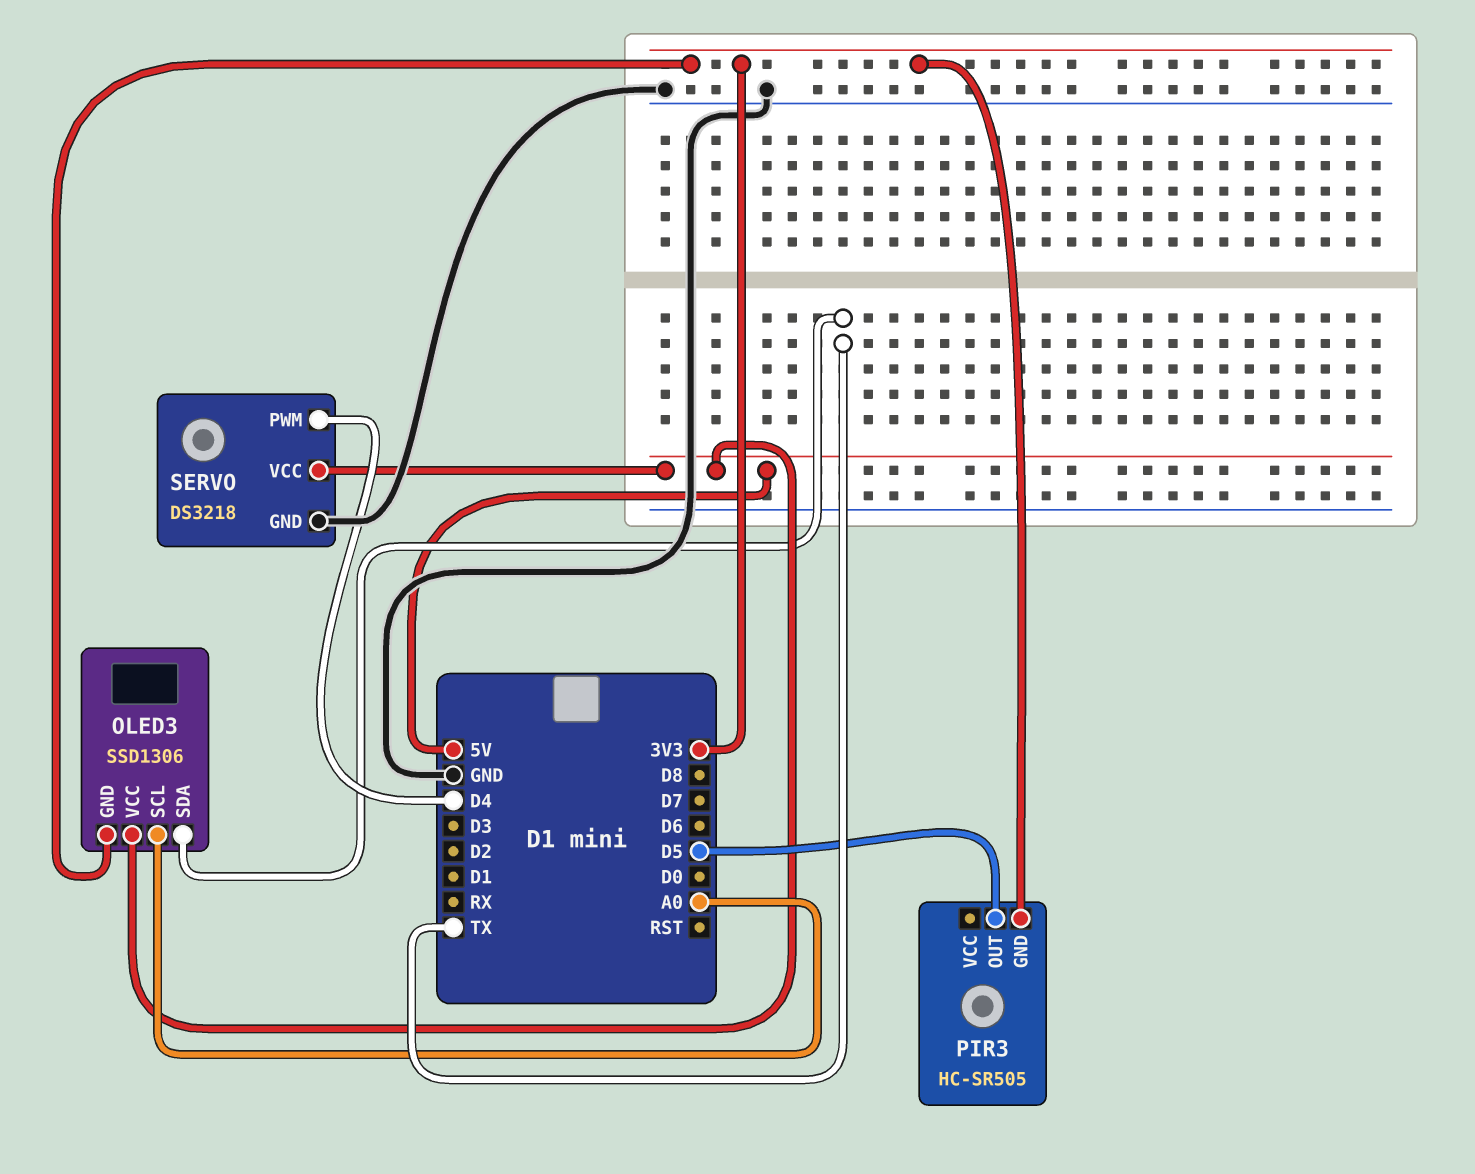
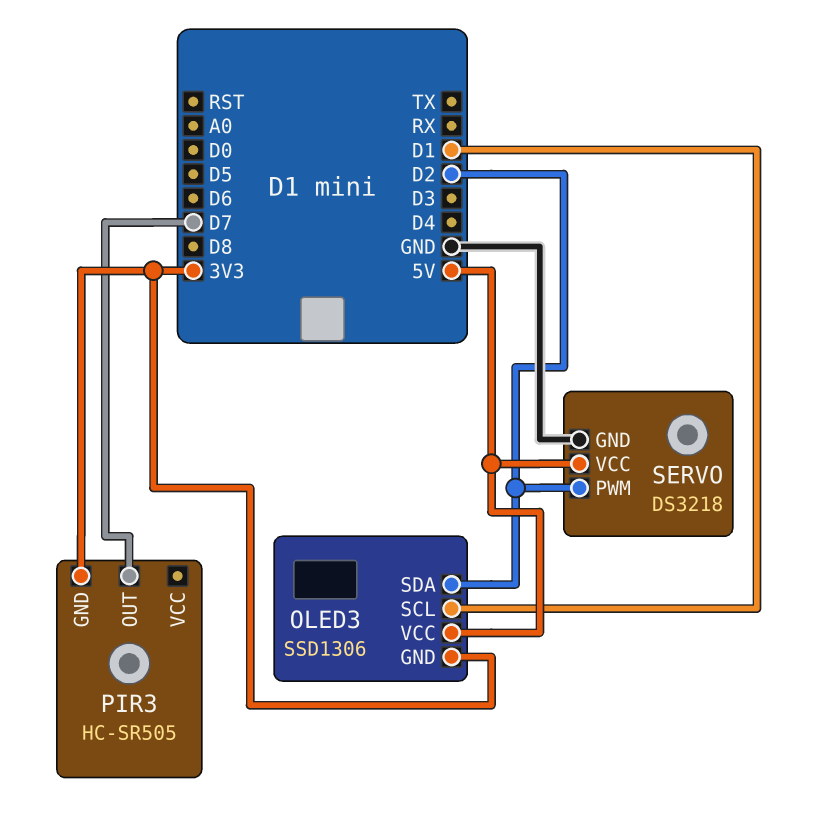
OLED3 pin SCL: A0 -> D1
OLED3 pin SDA: TX -> D2
PIR3 pin OUT: D5 -> D7
SERVO pin PWM: D4 -> D2

